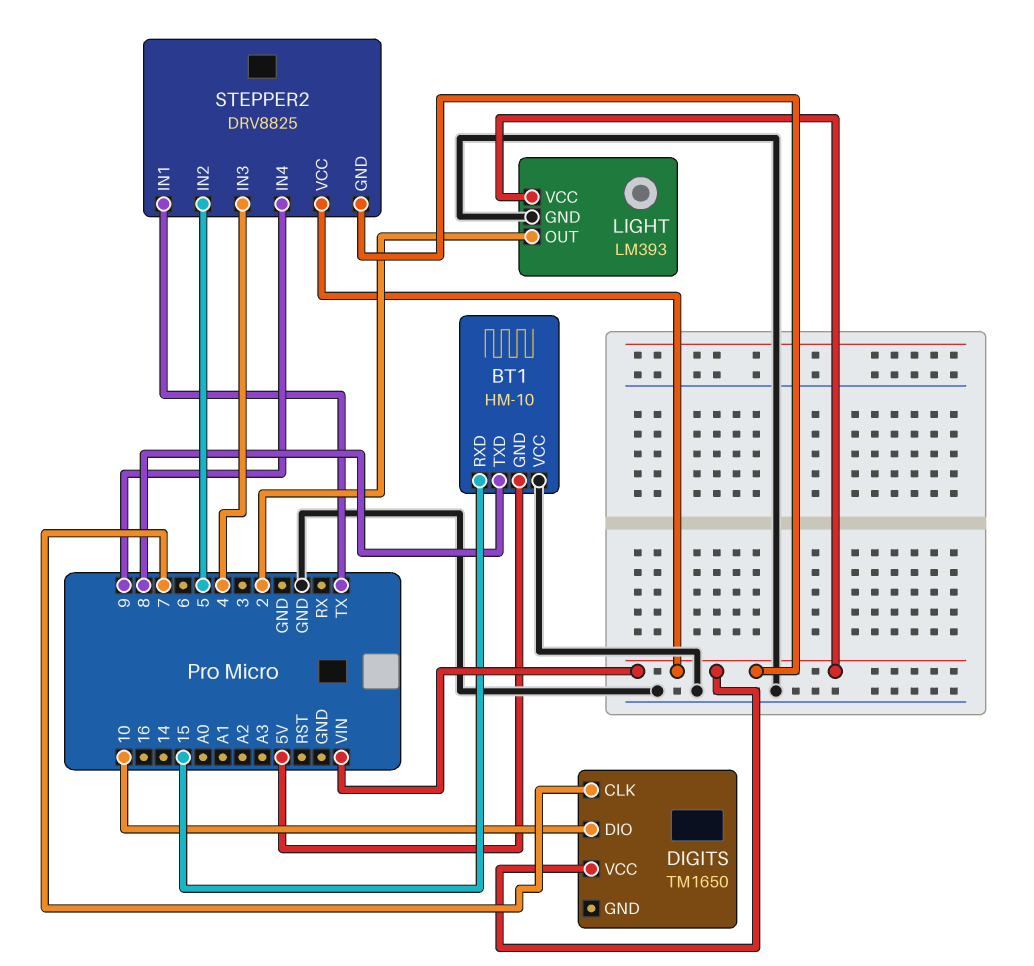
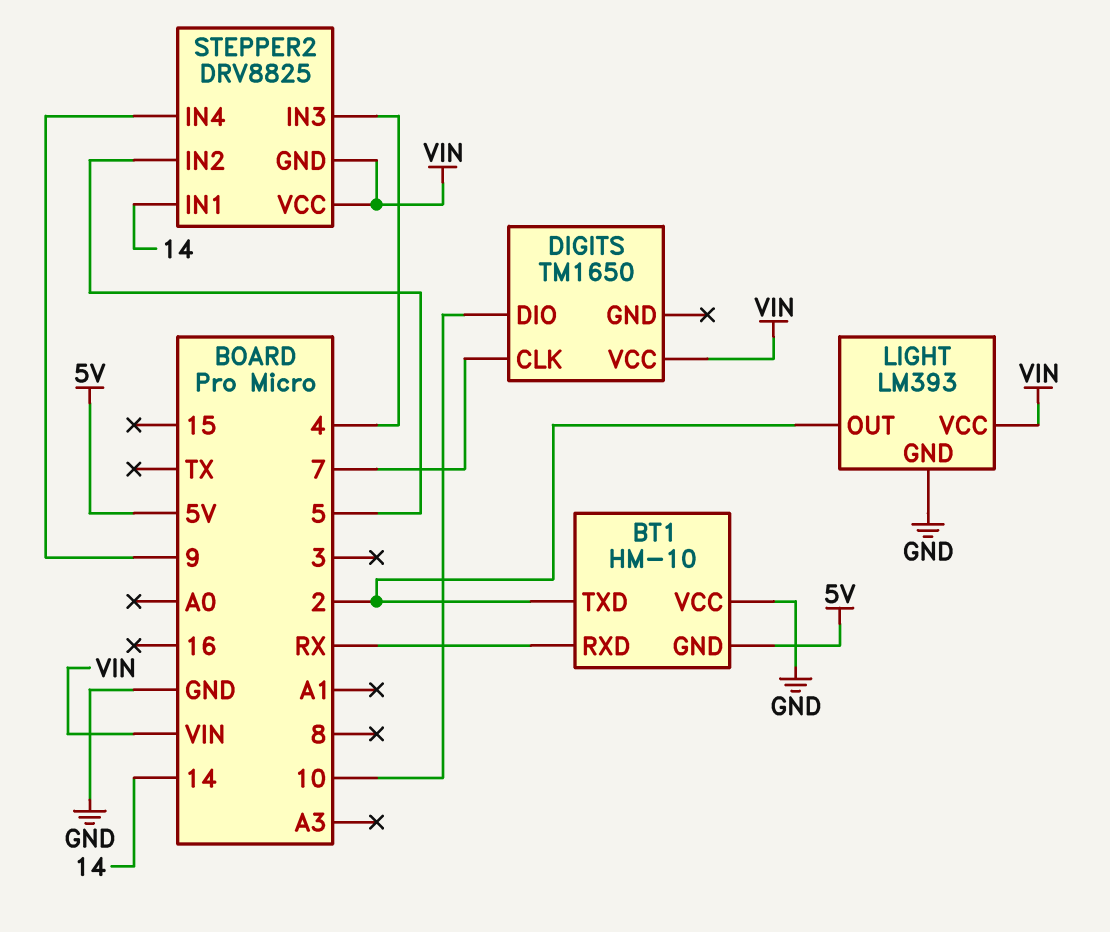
BT1 pin RXD: 15 -> RX
BT1 pin TXD: 8 -> 2
STEPPER2 pin IN1: TX -> 14

